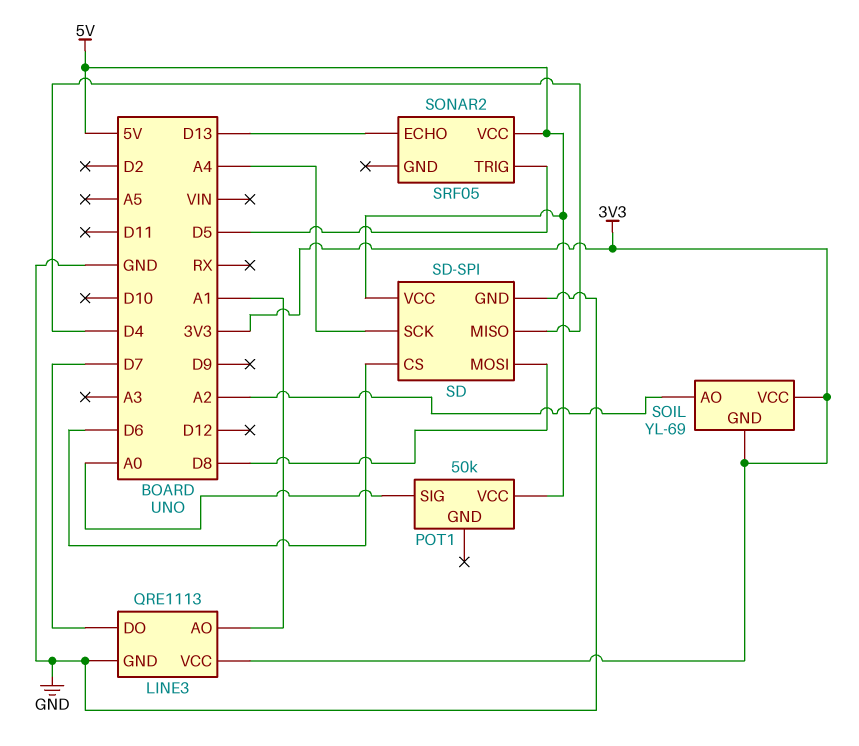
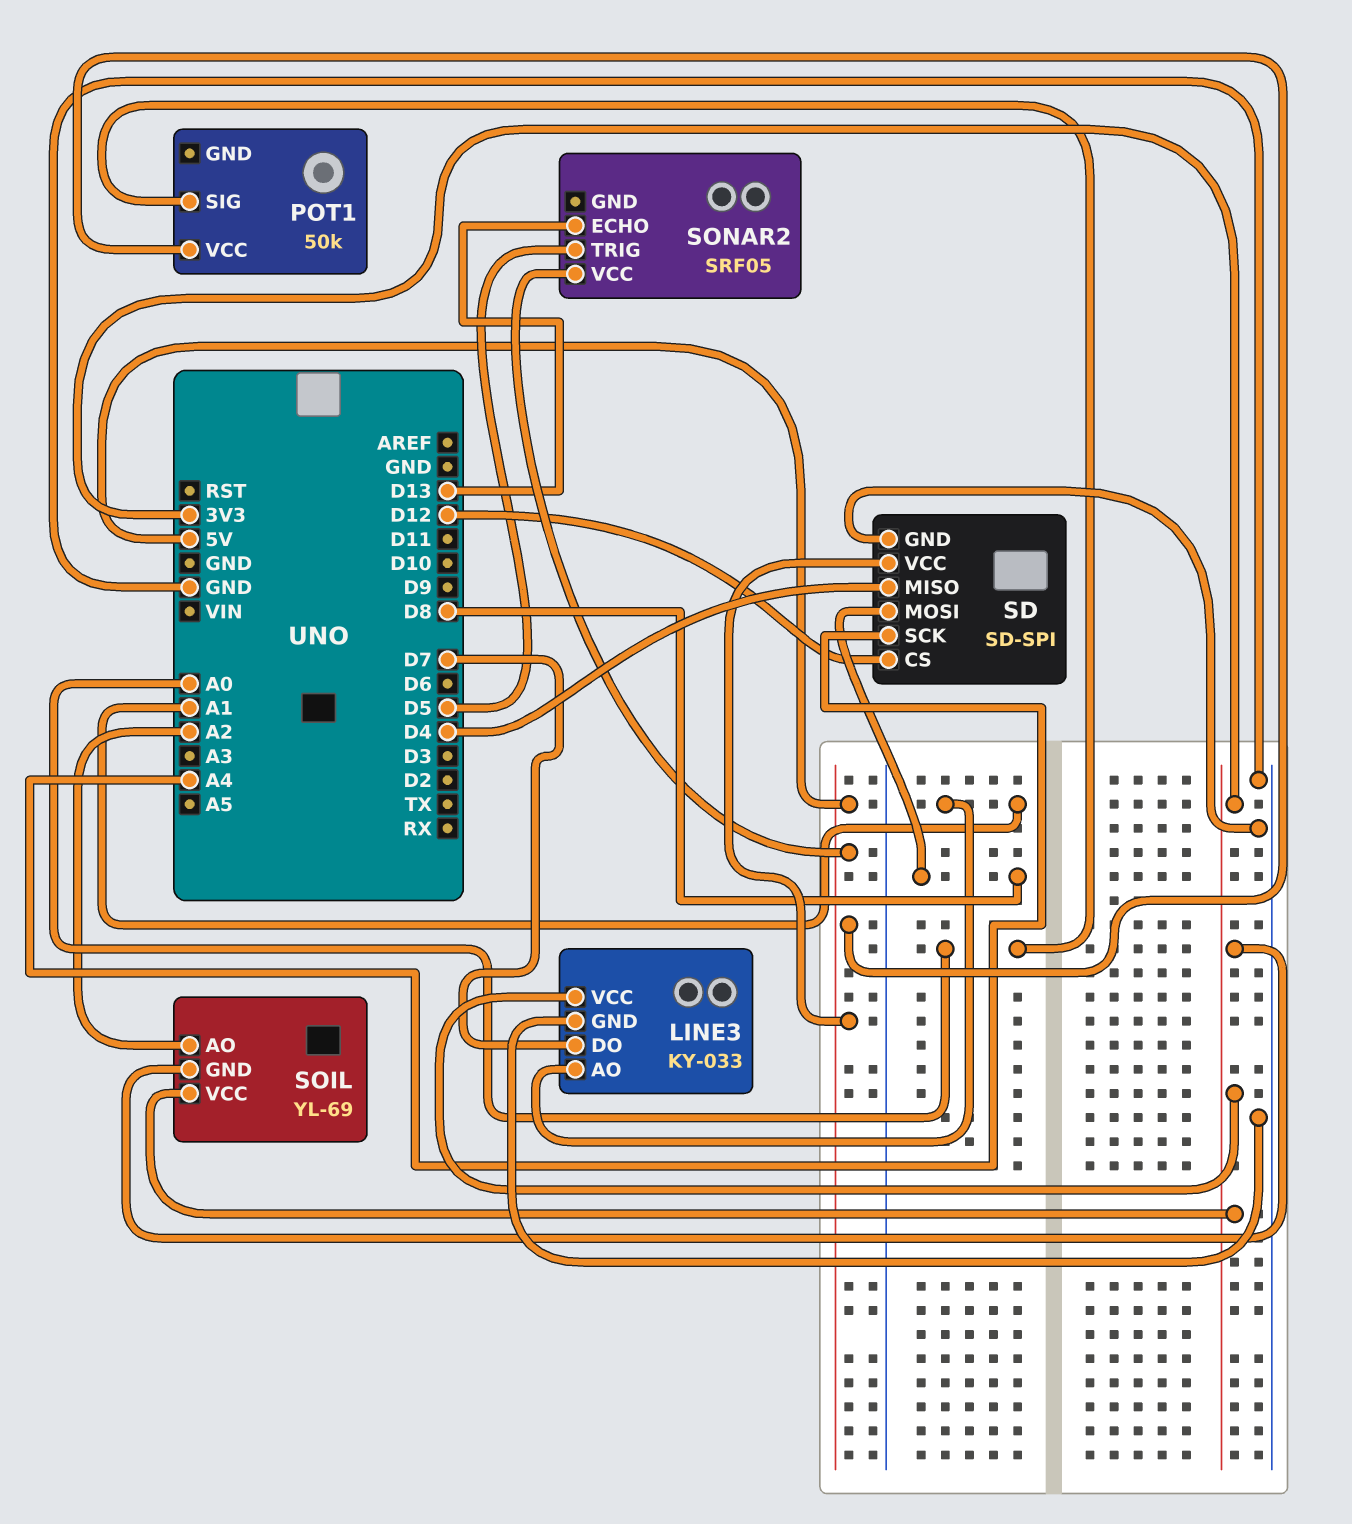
LINE3: QRE1113 -> KY-033
SD pin CS: D6 -> D12

